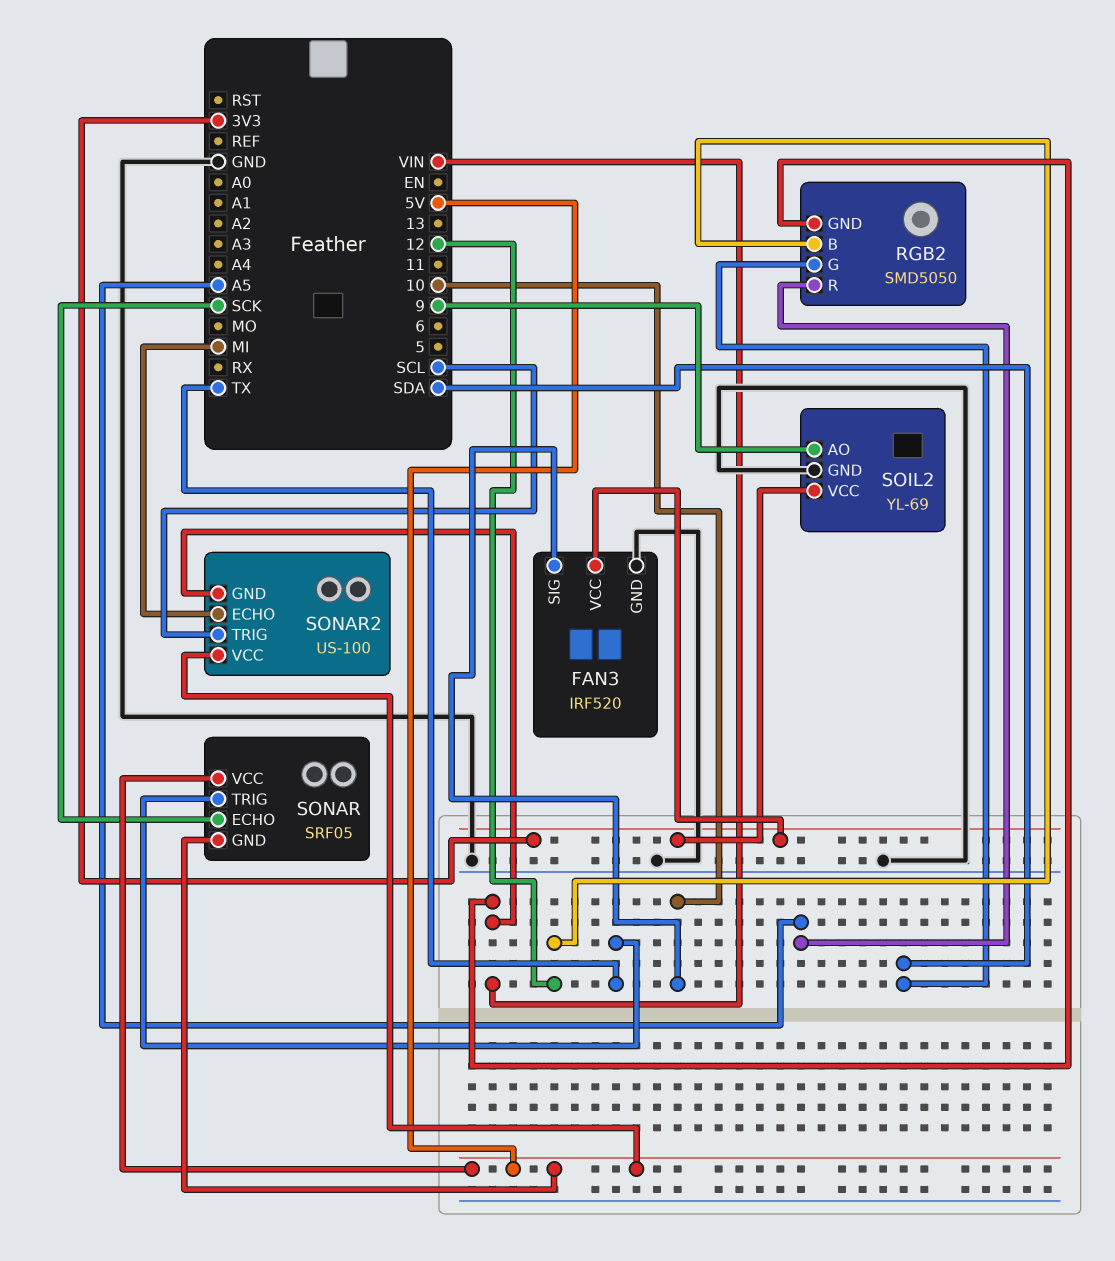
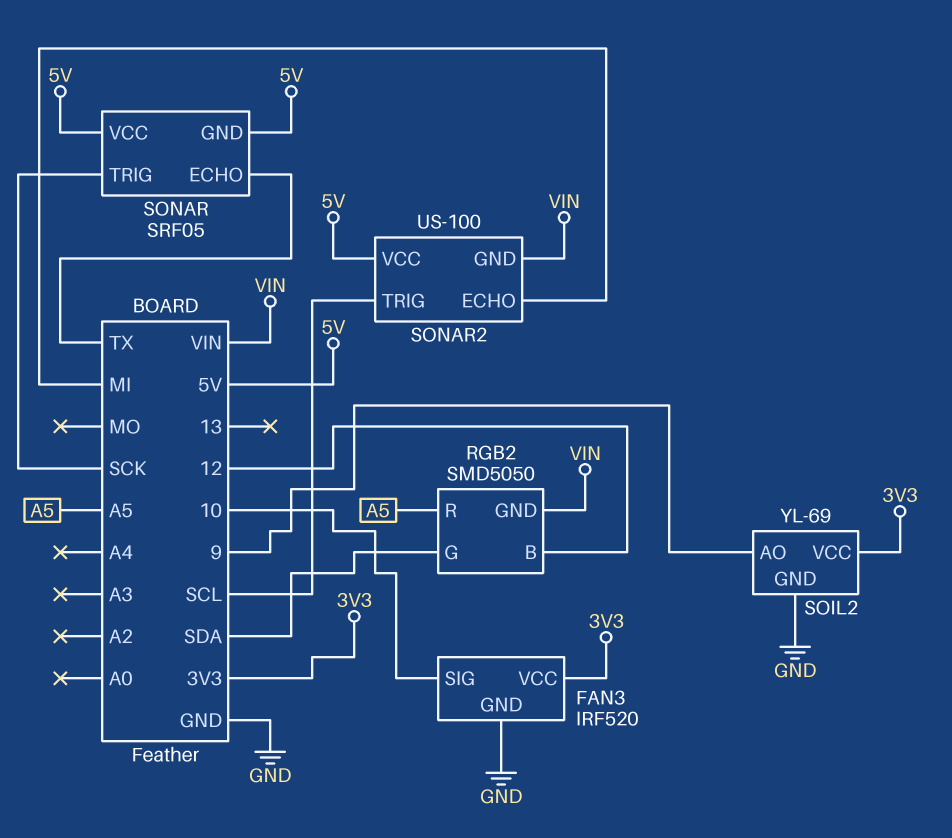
SONAR pin ECHO: SCK -> TX
SONAR pin TRIG: TX -> SCK

